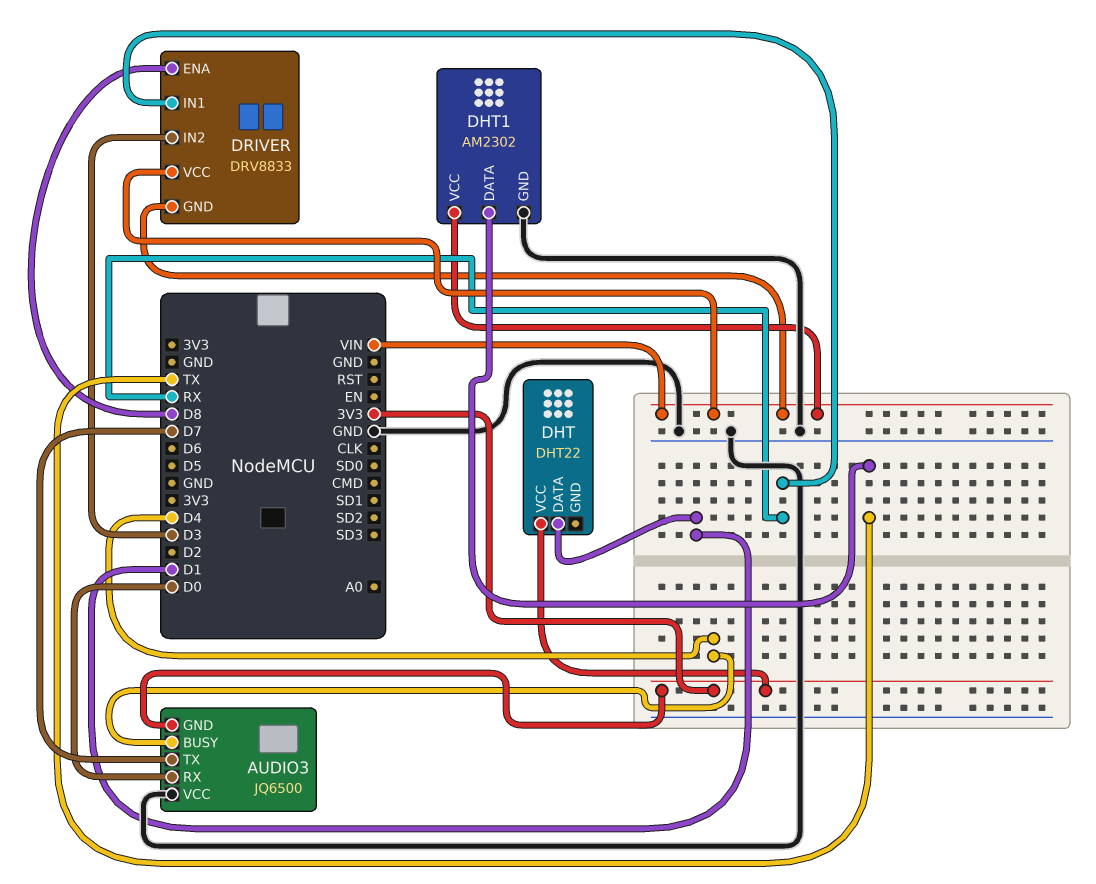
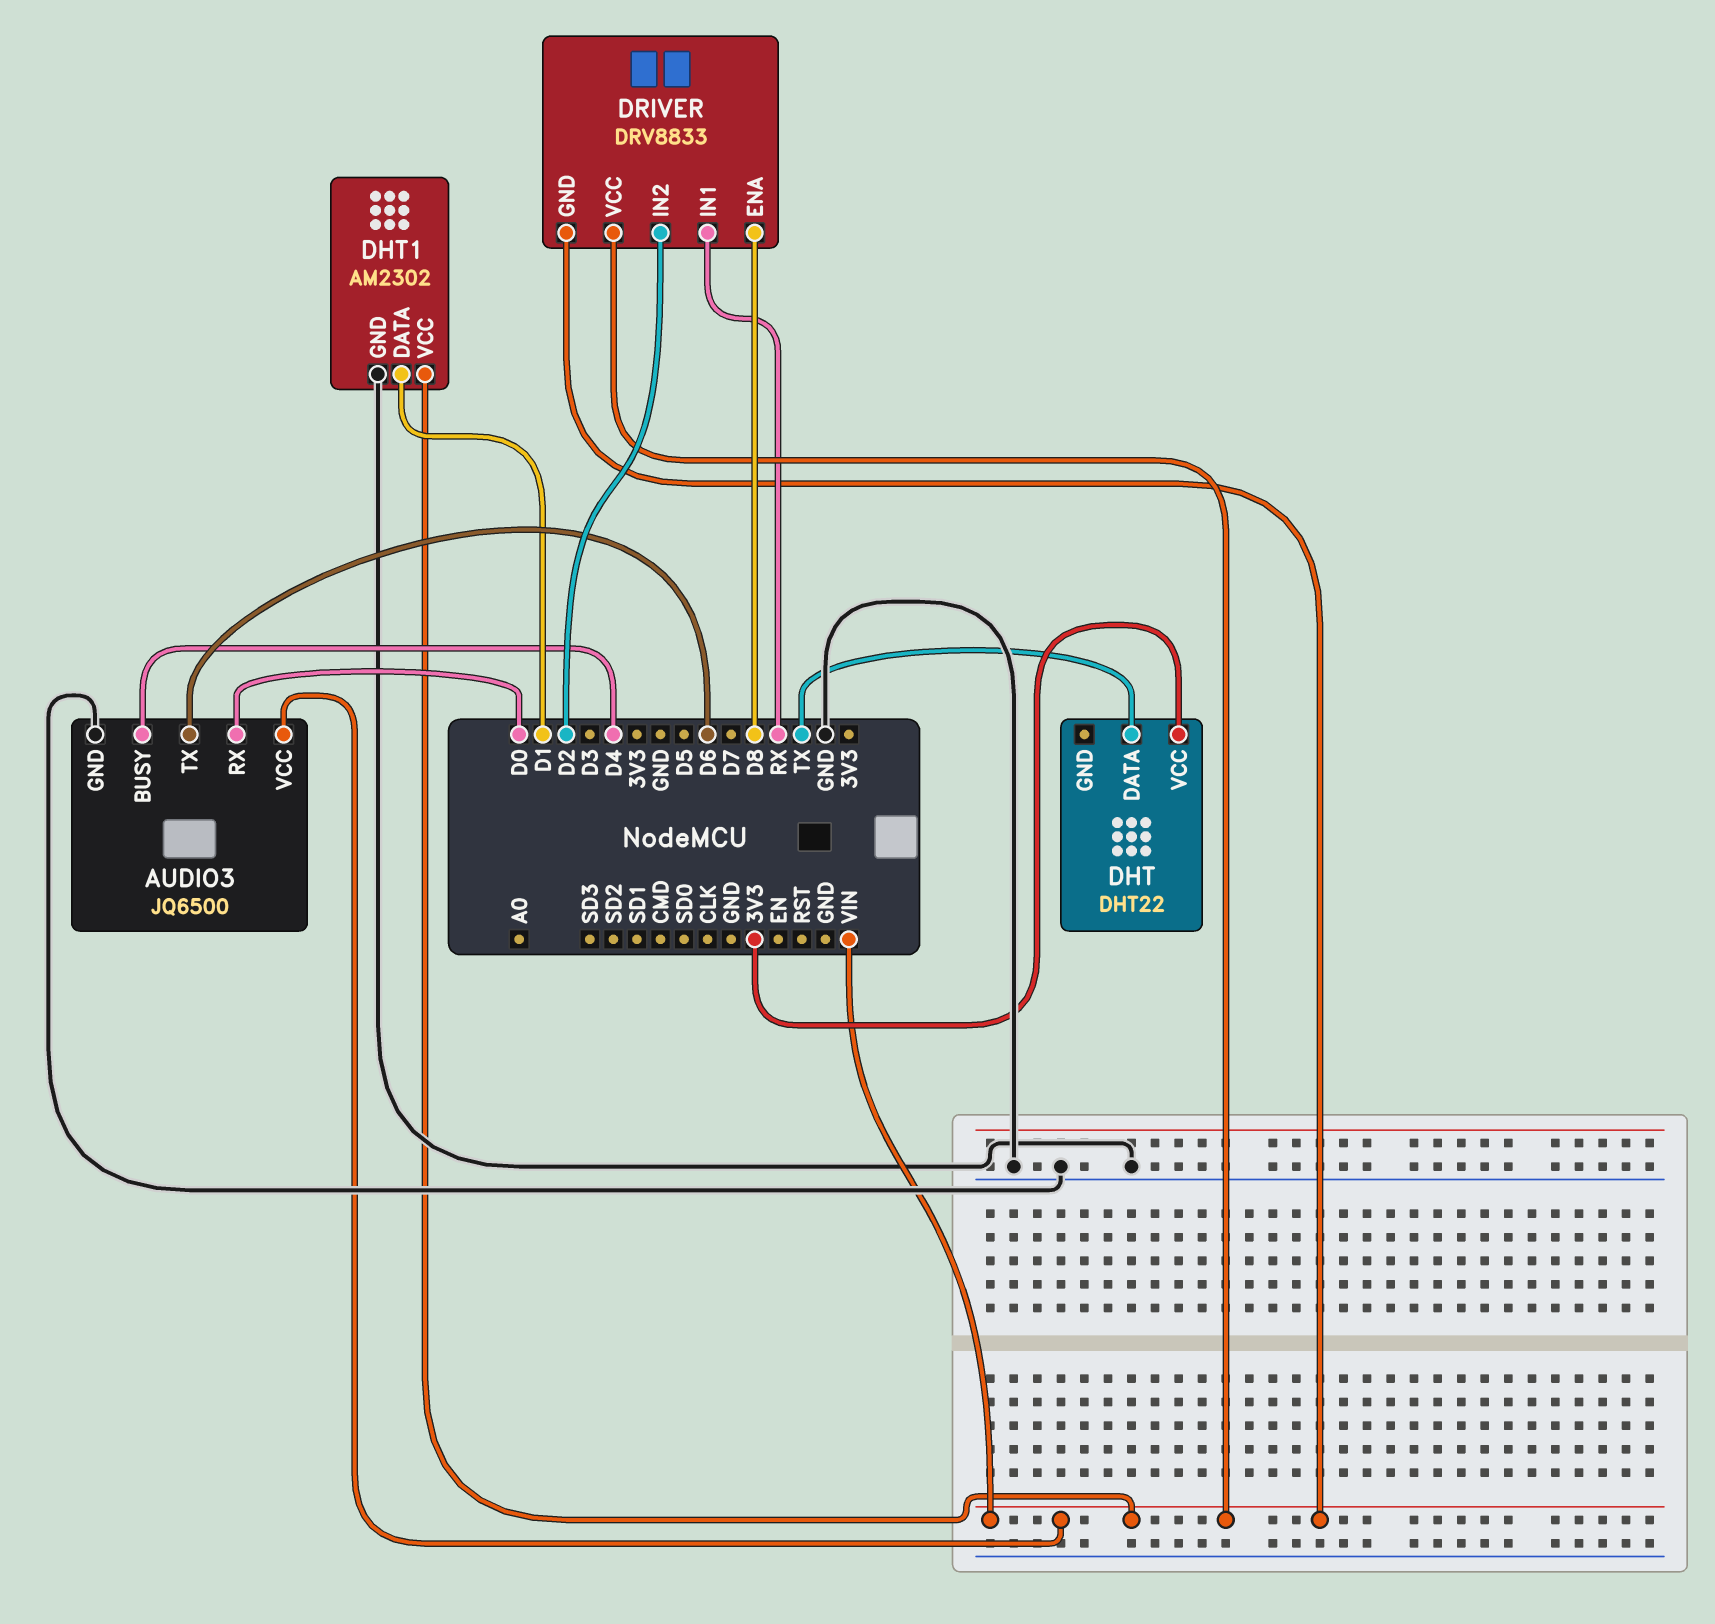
AUDIO3 pin GND: 3V3 -> GND
AUDIO3 pin TX: D7 -> D6
AUDIO3 pin VCC: GND -> VIN
DHT pin DATA: D1 -> TX
DHT1 pin DATA: TX -> D1
DRIVER pin IN2: D3 -> D2

